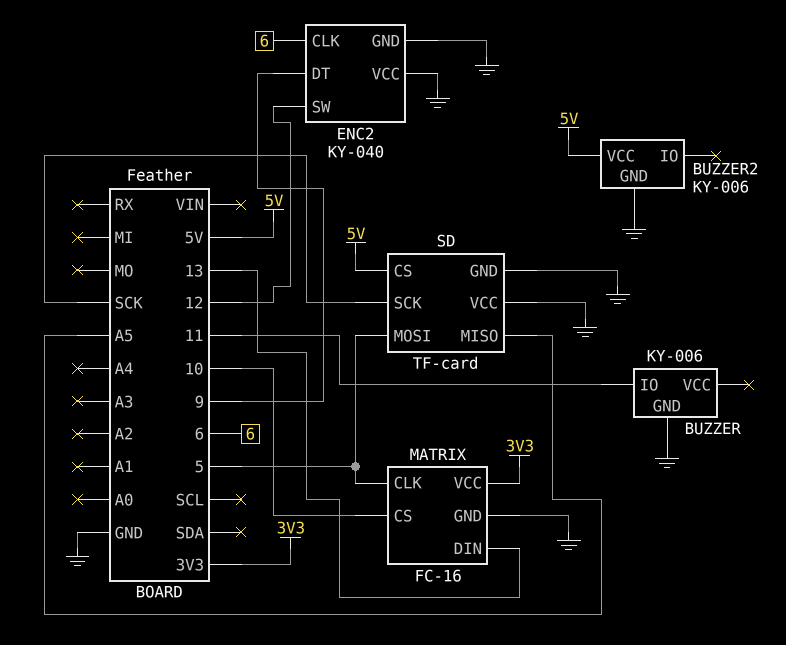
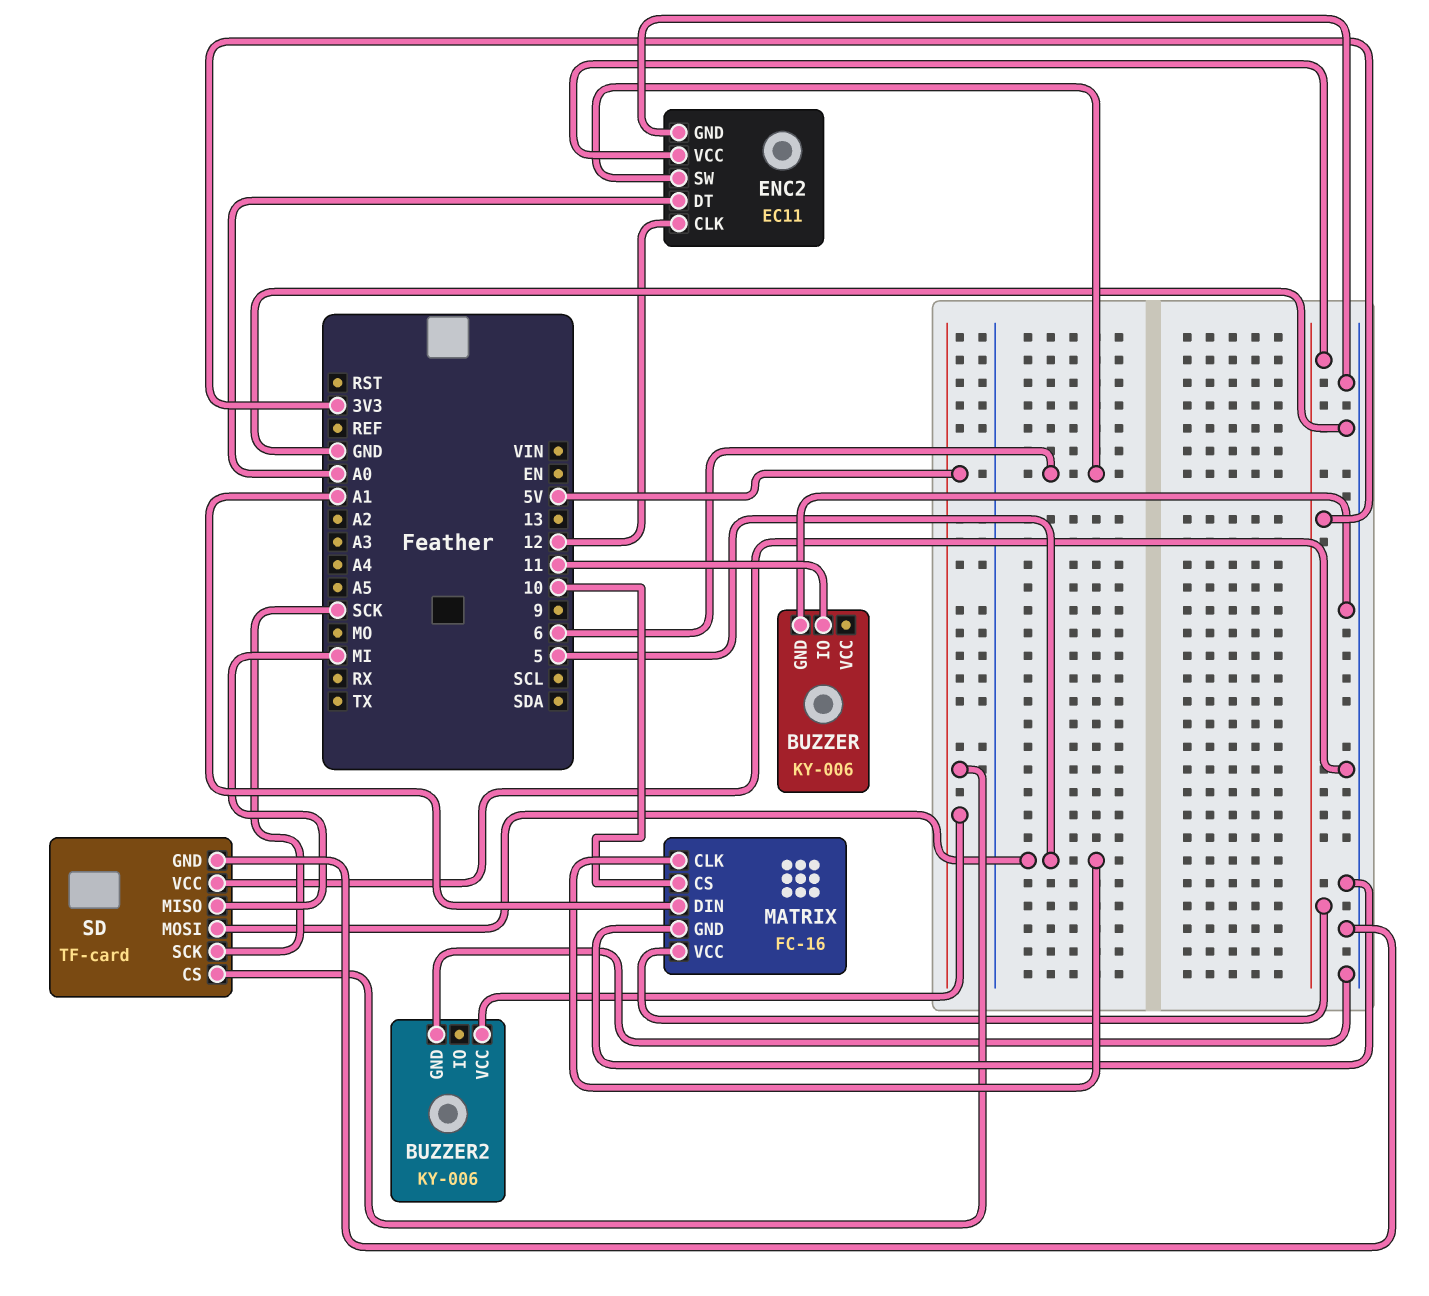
ENC2: KY-040 -> EC11
ENC2 pin CLK: 6 -> 12
ENC2 pin DT: 9 -> A0
ENC2 pin SW: 12 -> 6
ENC2 pin VCC: GND -> 3V3
MATRIX pin DIN: 13 -> A1
SD pin MISO: A5 -> MI

